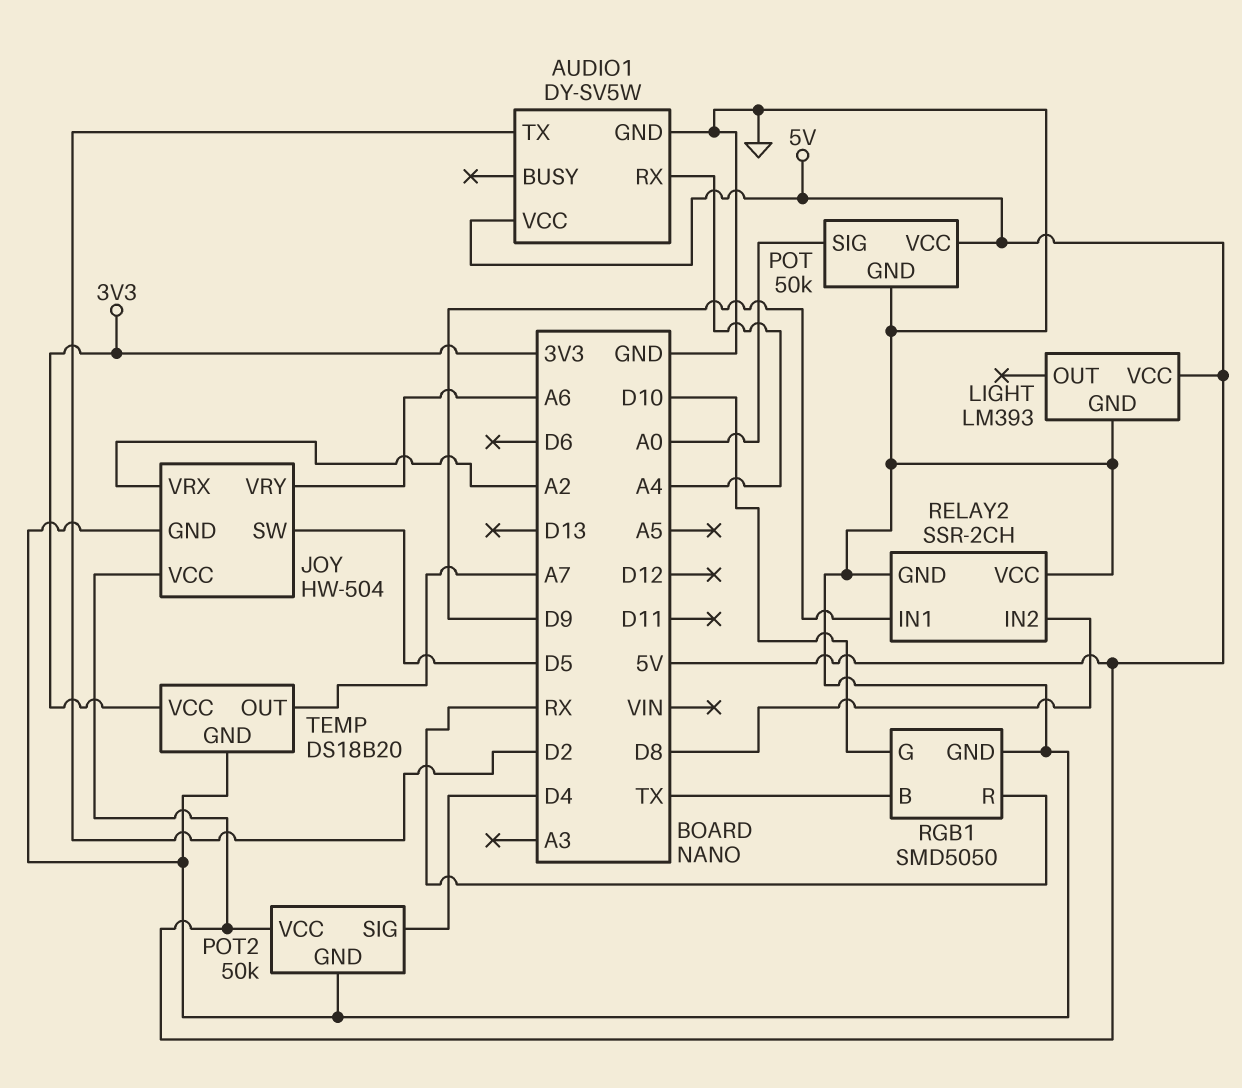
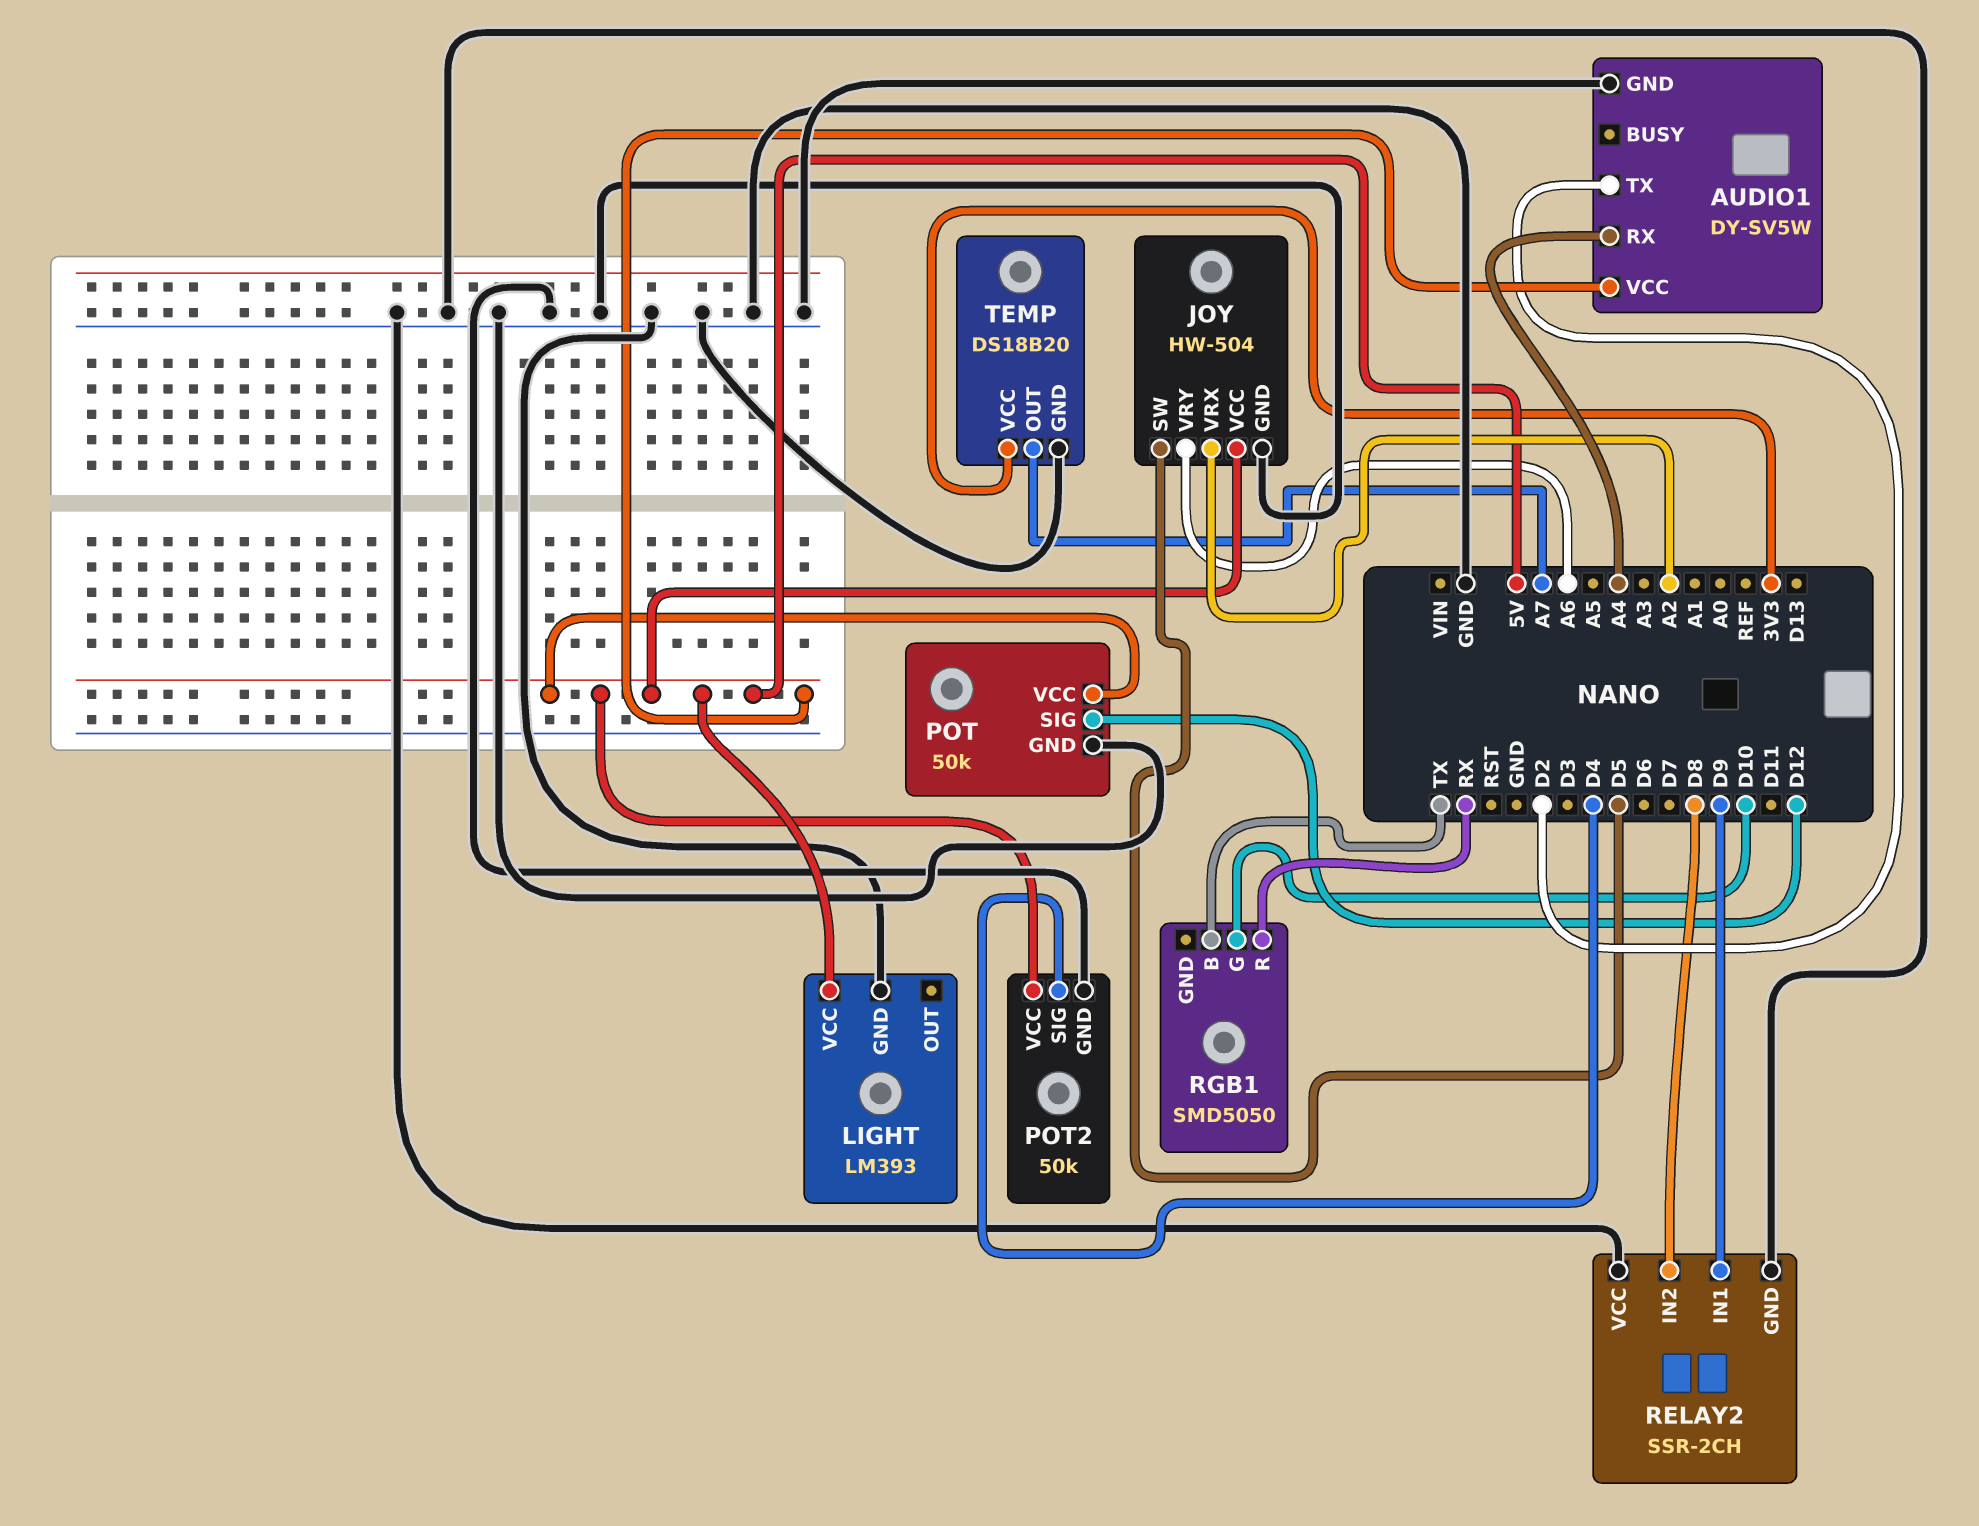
POT pin SIG: A0 -> D12
RGB1 pin GND: GND -> none

